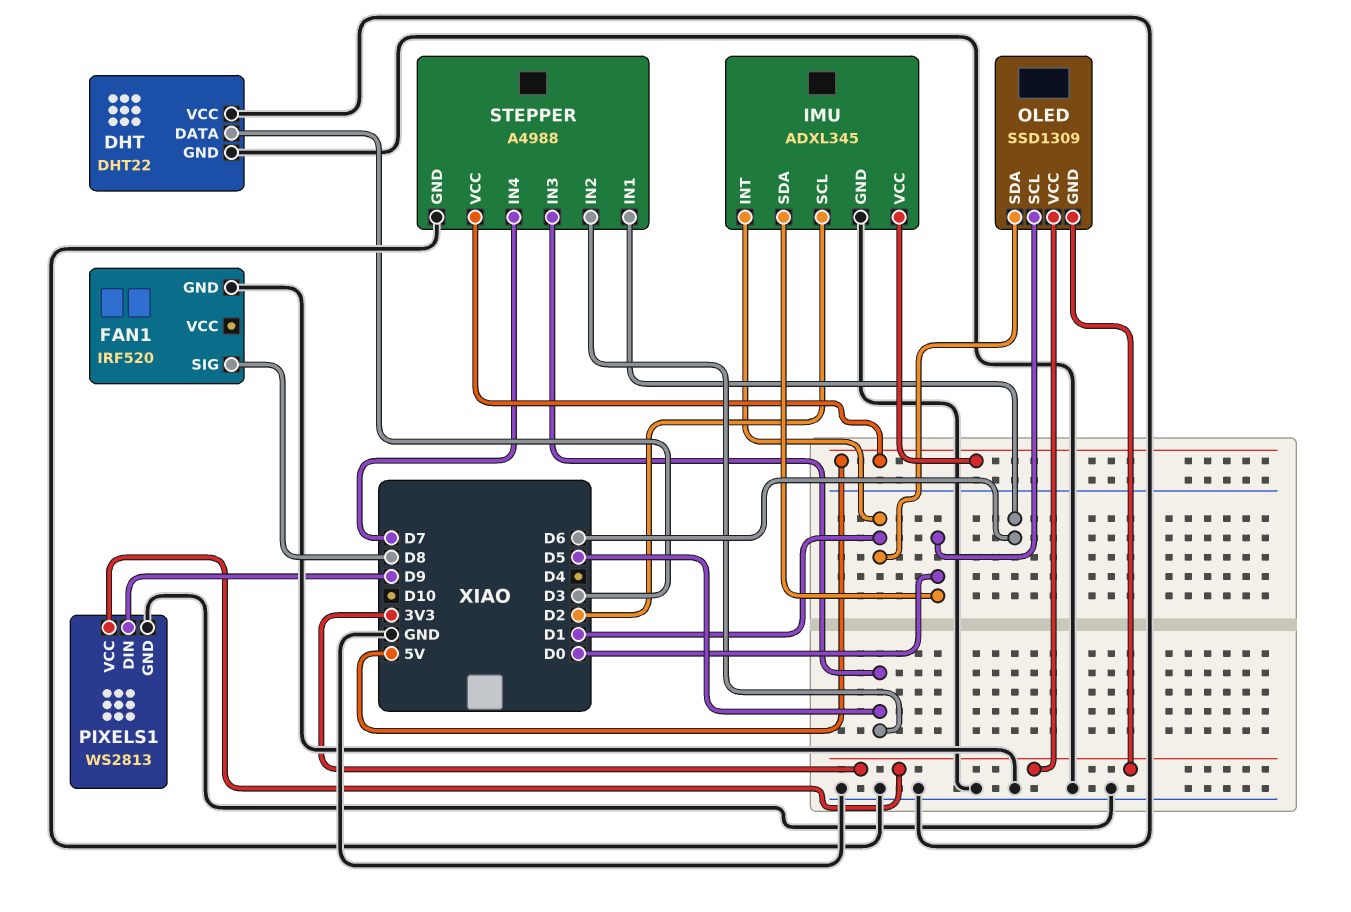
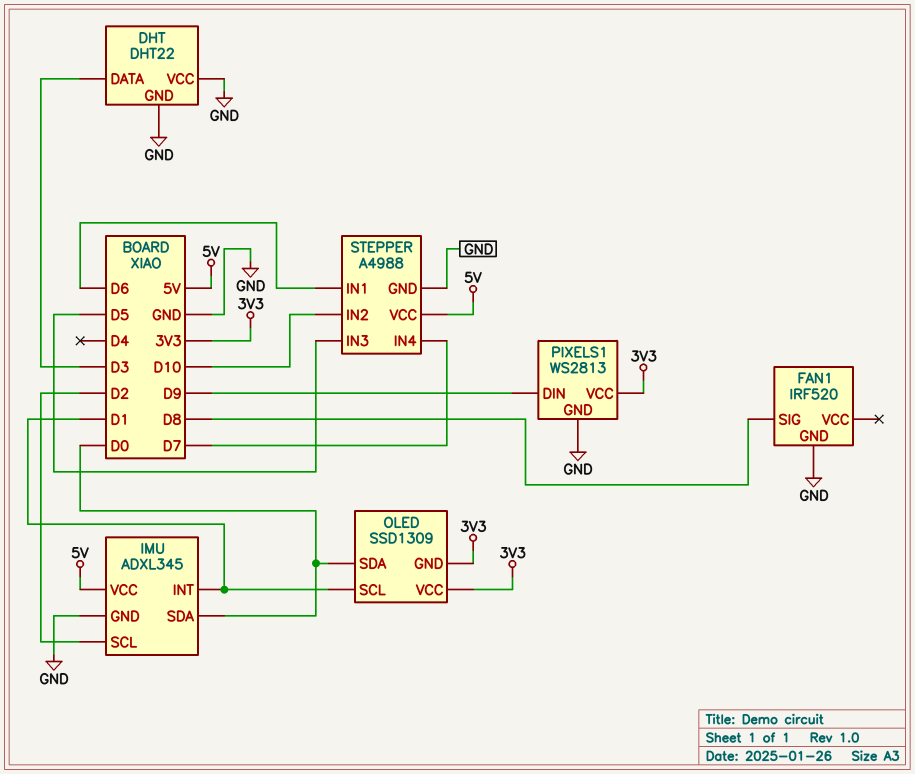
OLED pin SCL: D0 -> D1
OLED pin SDA: D1 -> D0
STEPPER pin IN2: D5 -> D10

